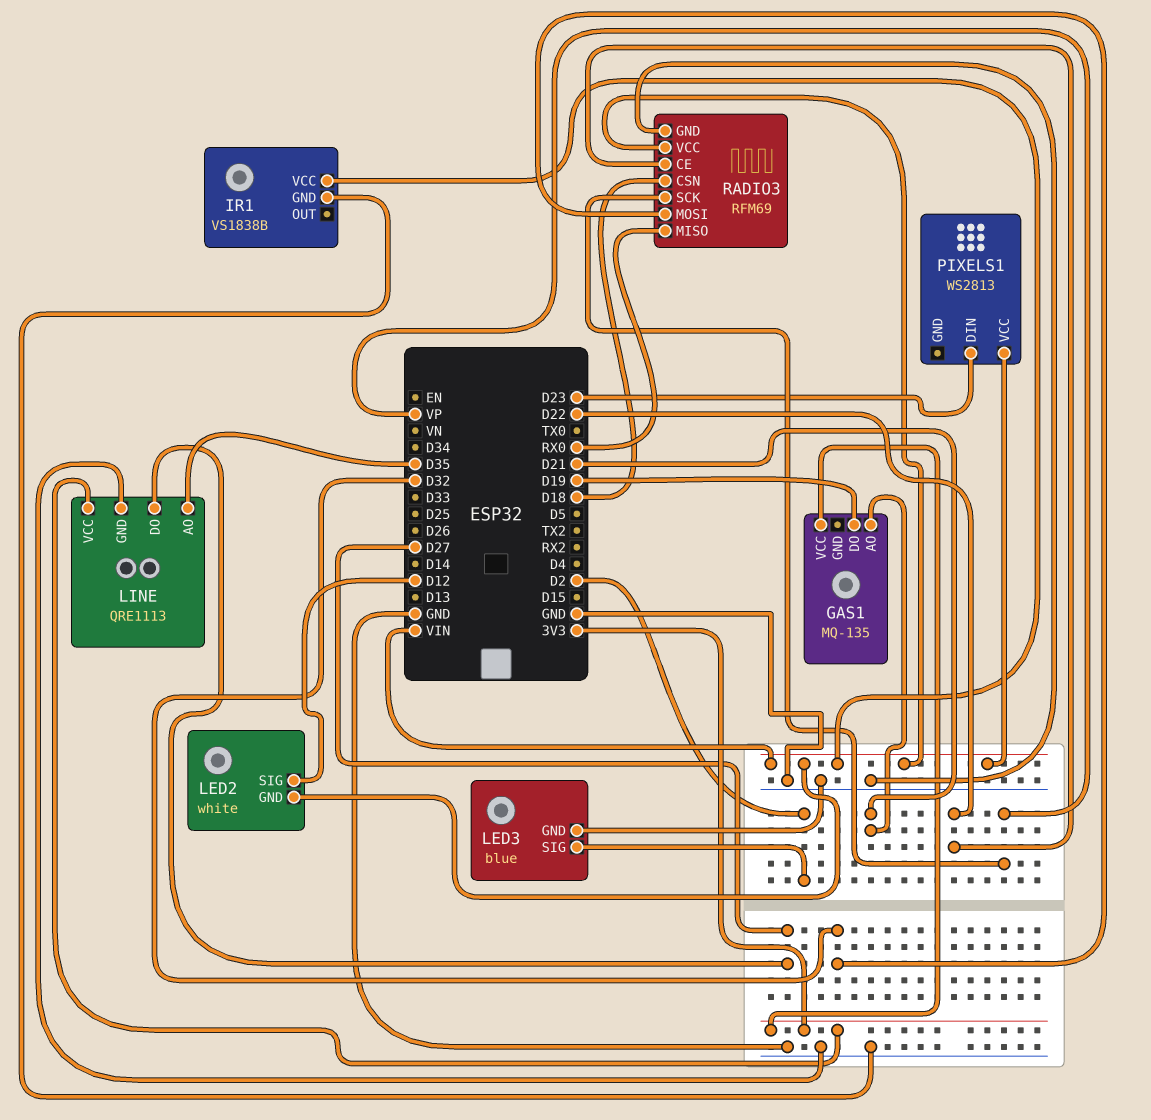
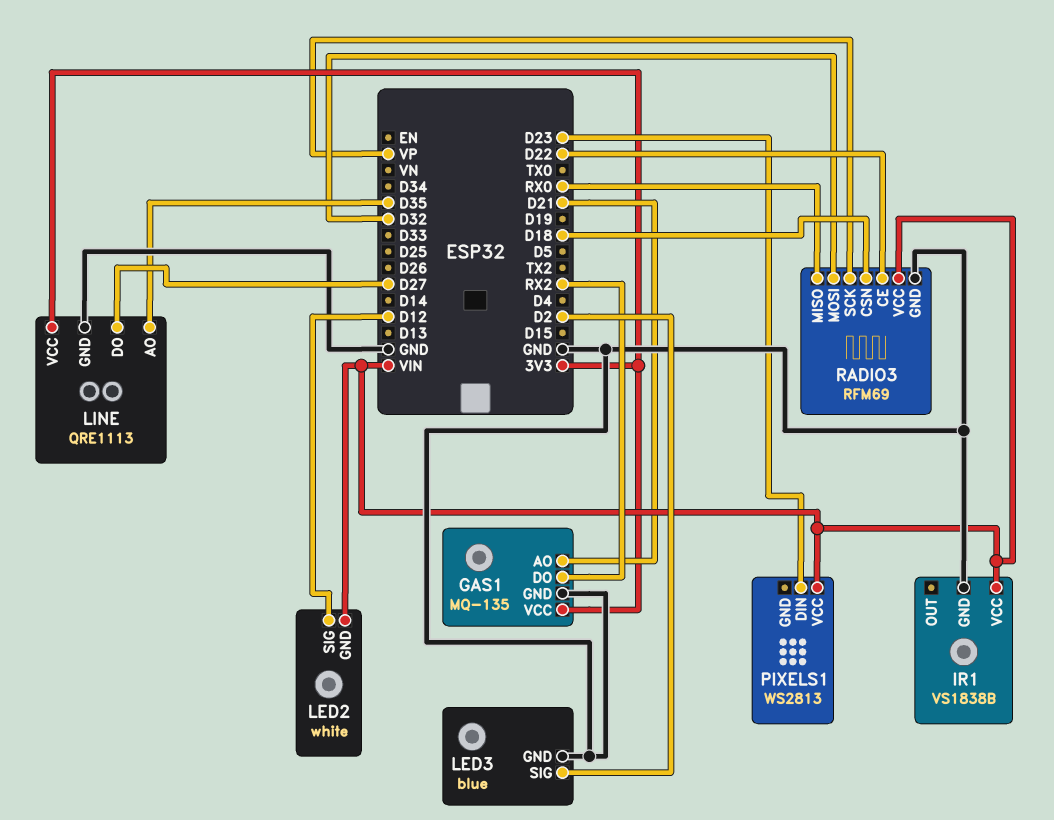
GAS1 pin DO: D19 -> RX2
GAS1 pin GND: none -> GND

